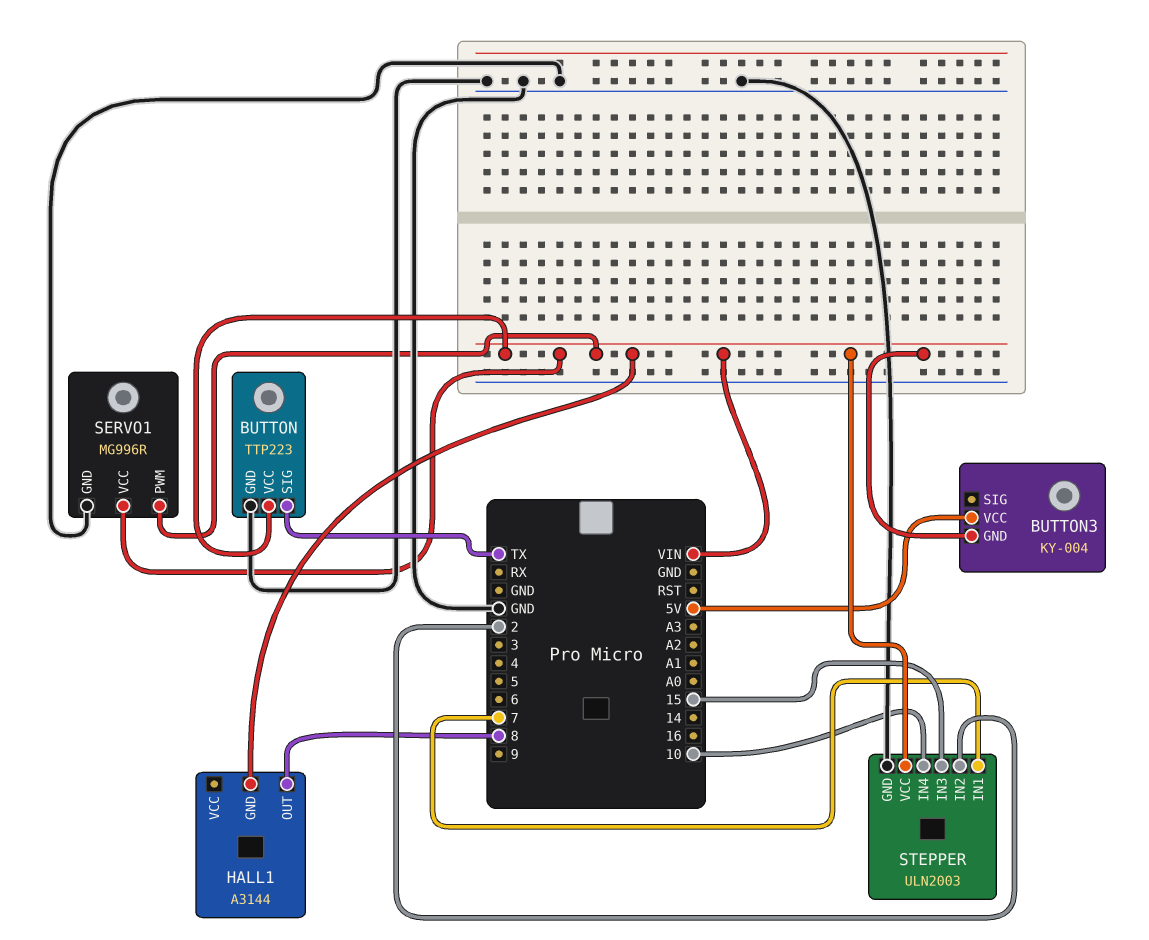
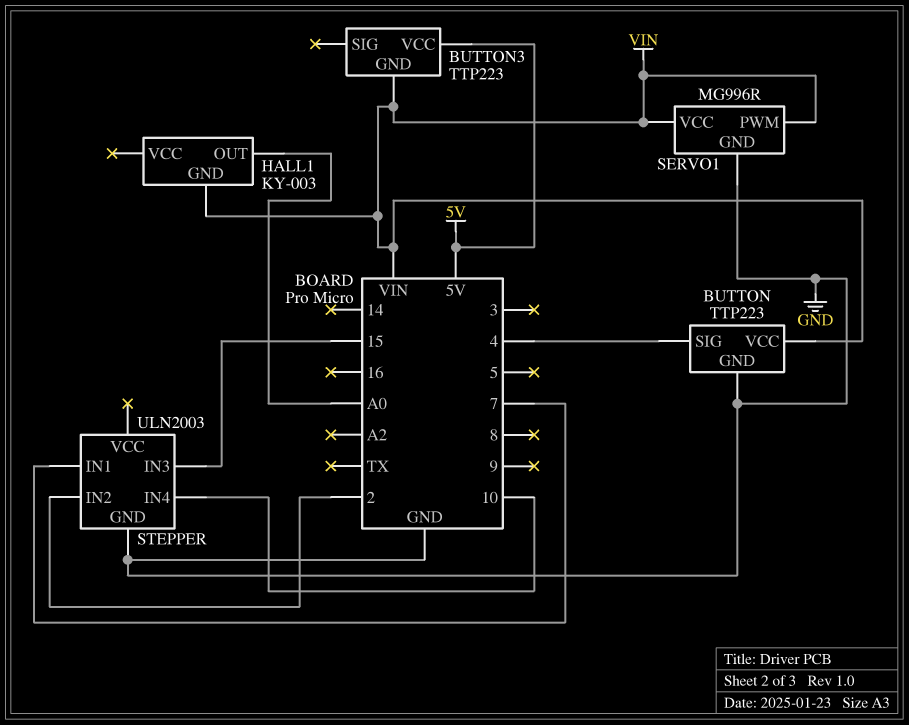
BUTTON pin SIG: TX -> 4
BUTTON3: KY-004 -> TTP223
HALL1: A3144 -> KY-003
HALL1 pin OUT: 8 -> A0
STEPPER pin VCC: VIN -> none

